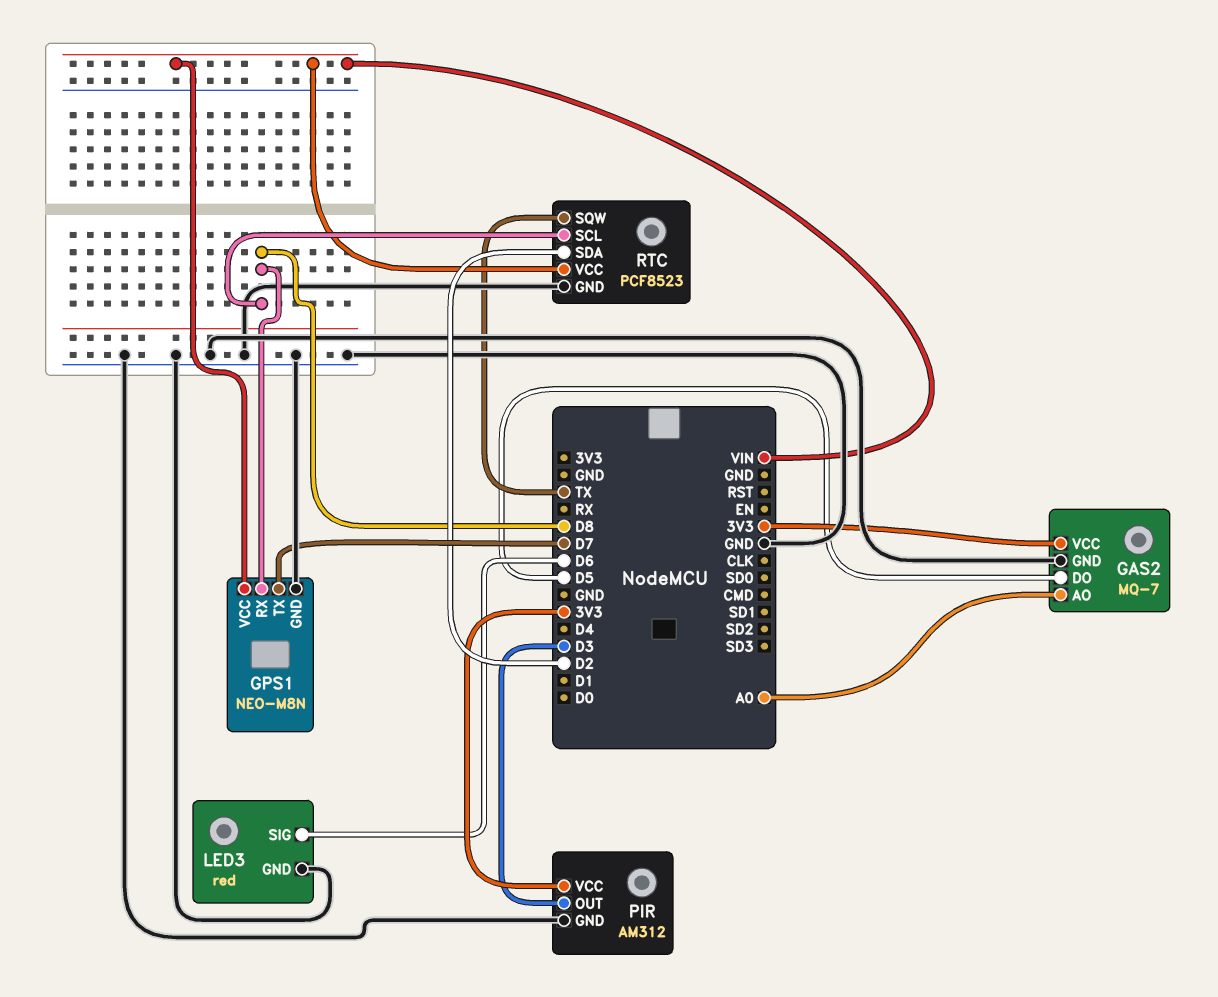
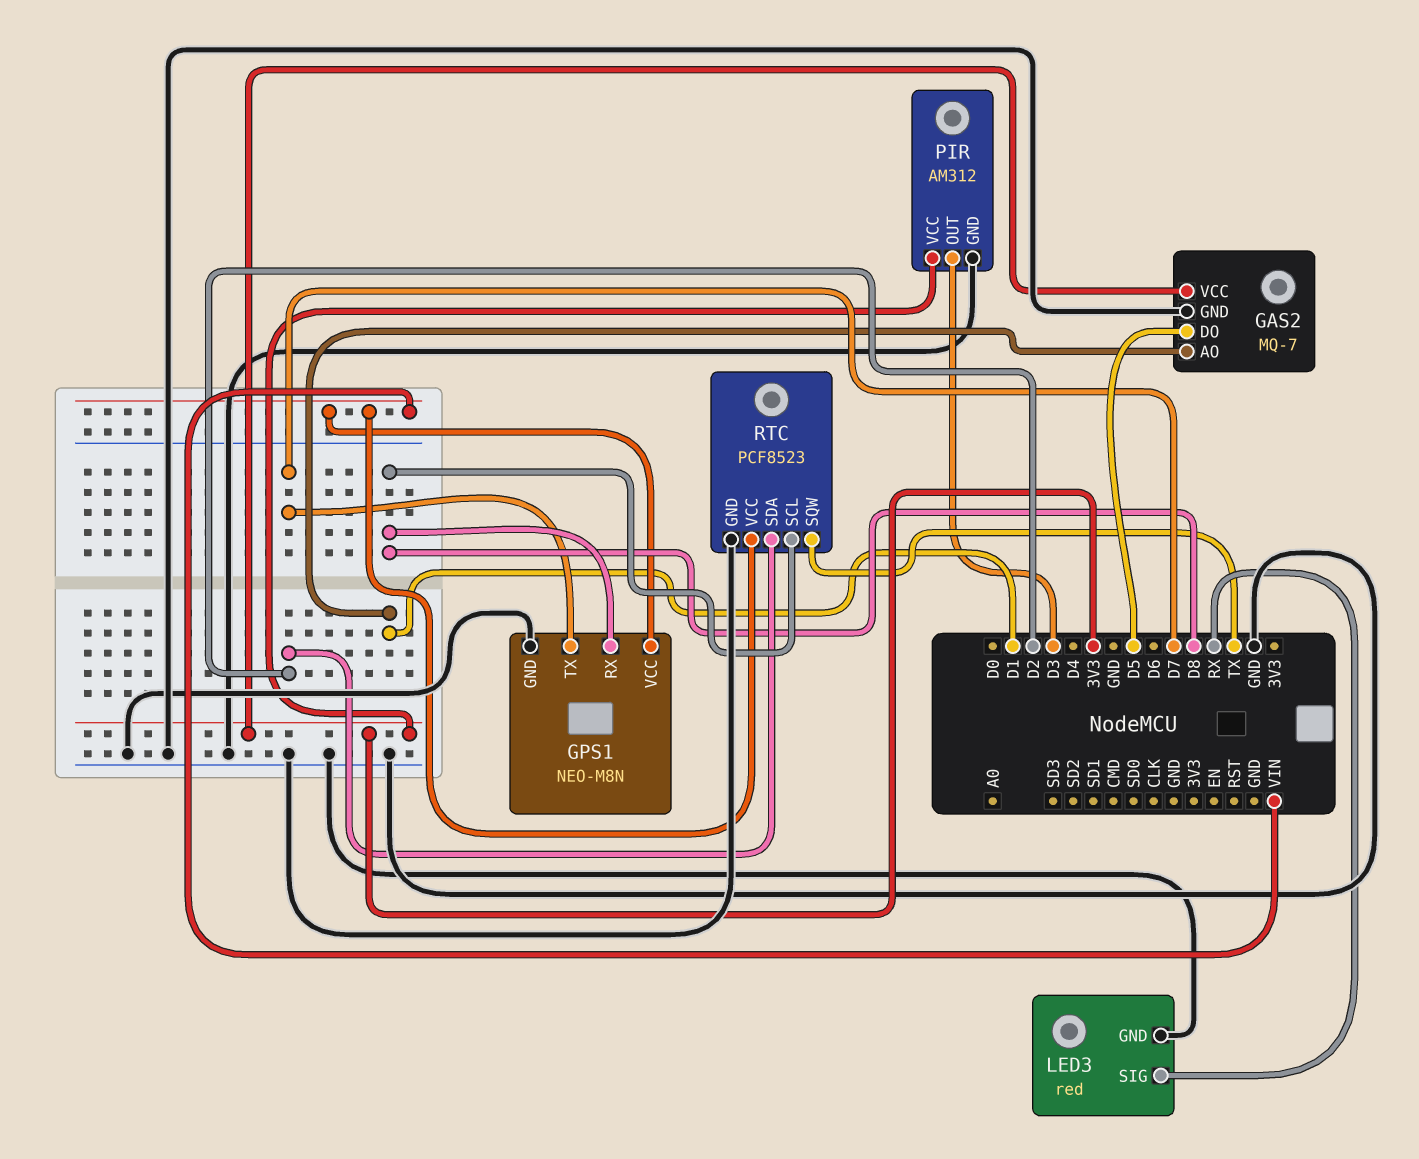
GAS2 pin AO: A0 -> D1
LED3 pin SIG: D6 -> RX

